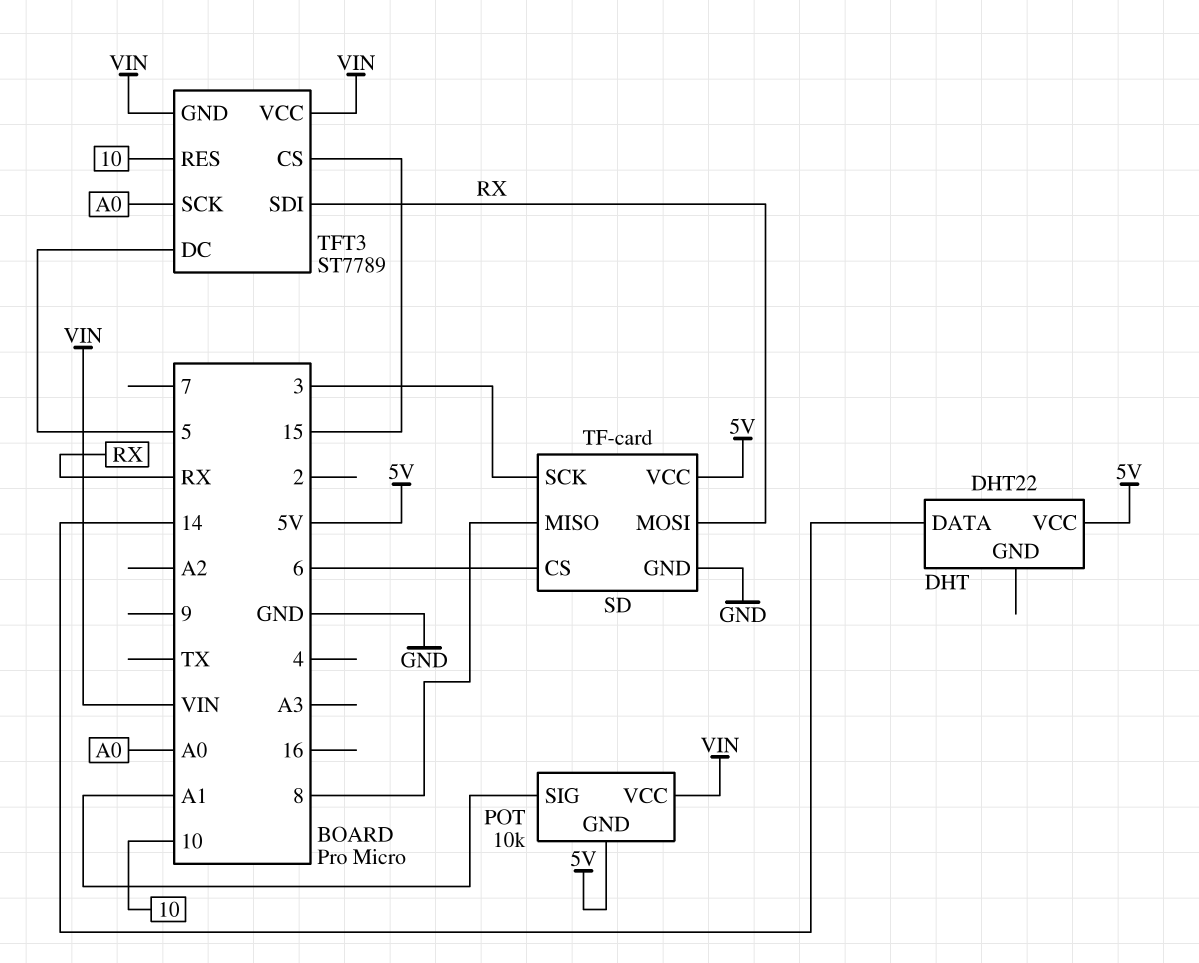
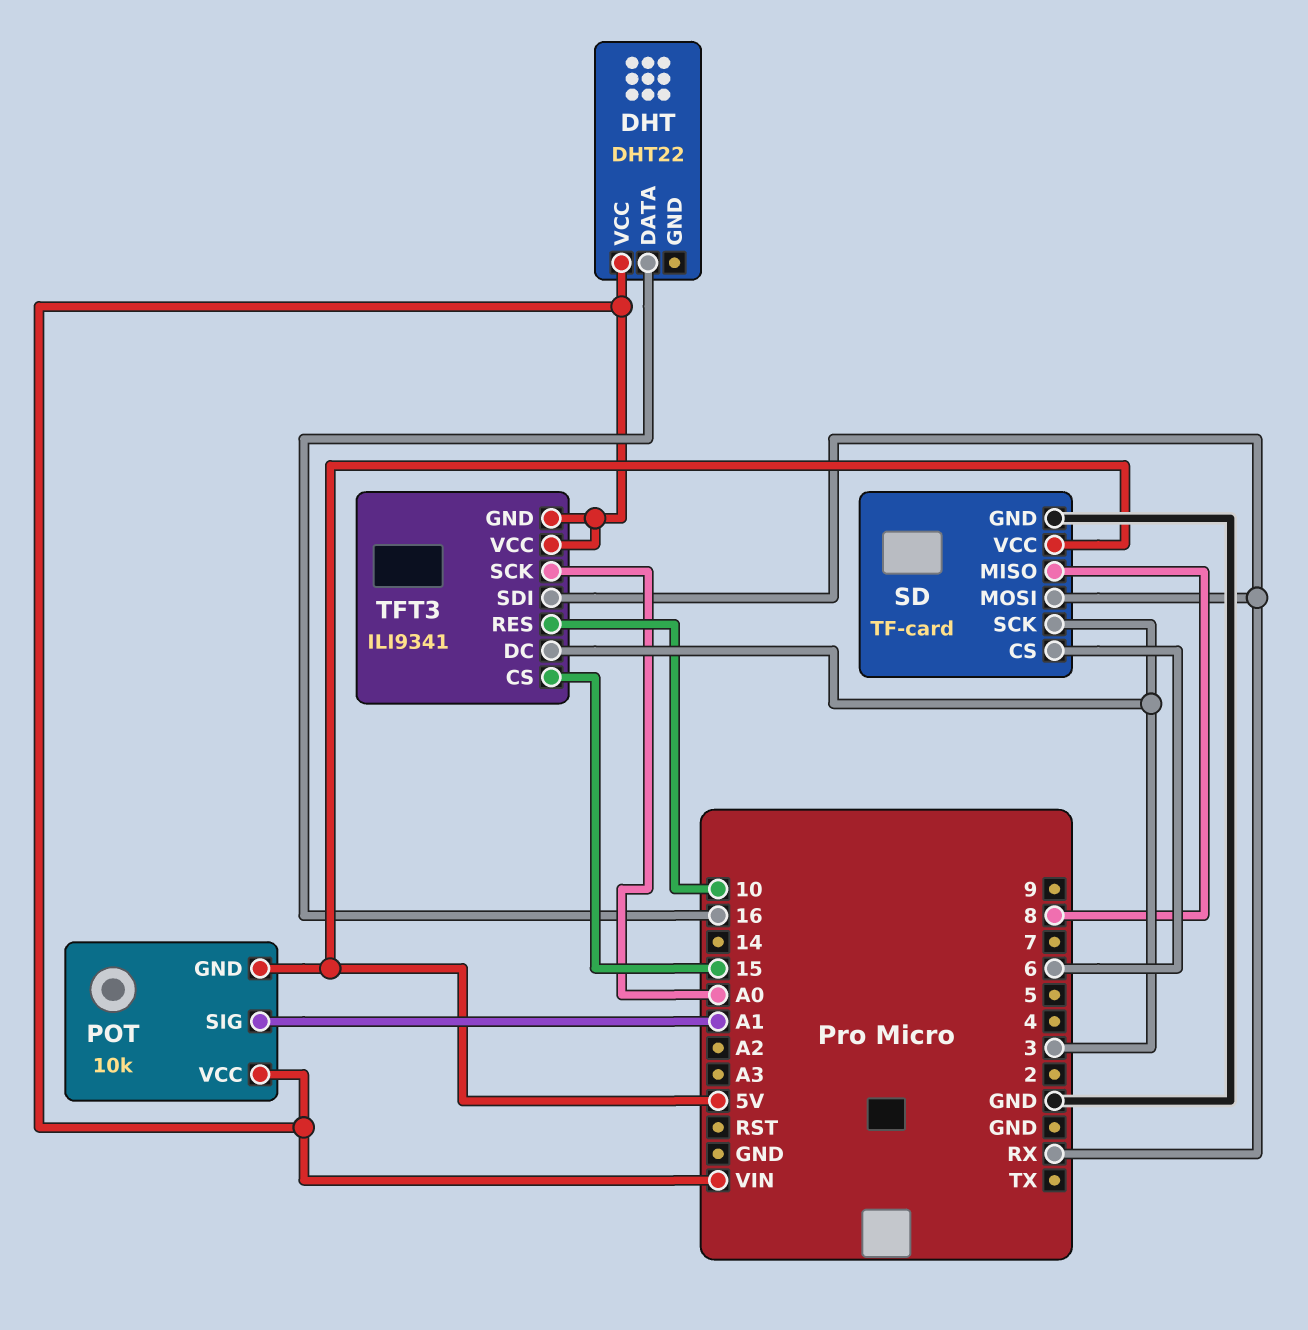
DHT pin DATA: 14 -> 16
DHT pin VCC: 5V -> VIN
TFT3: ST7789 -> ILI9341
TFT3 pin DC: 5 -> 3

